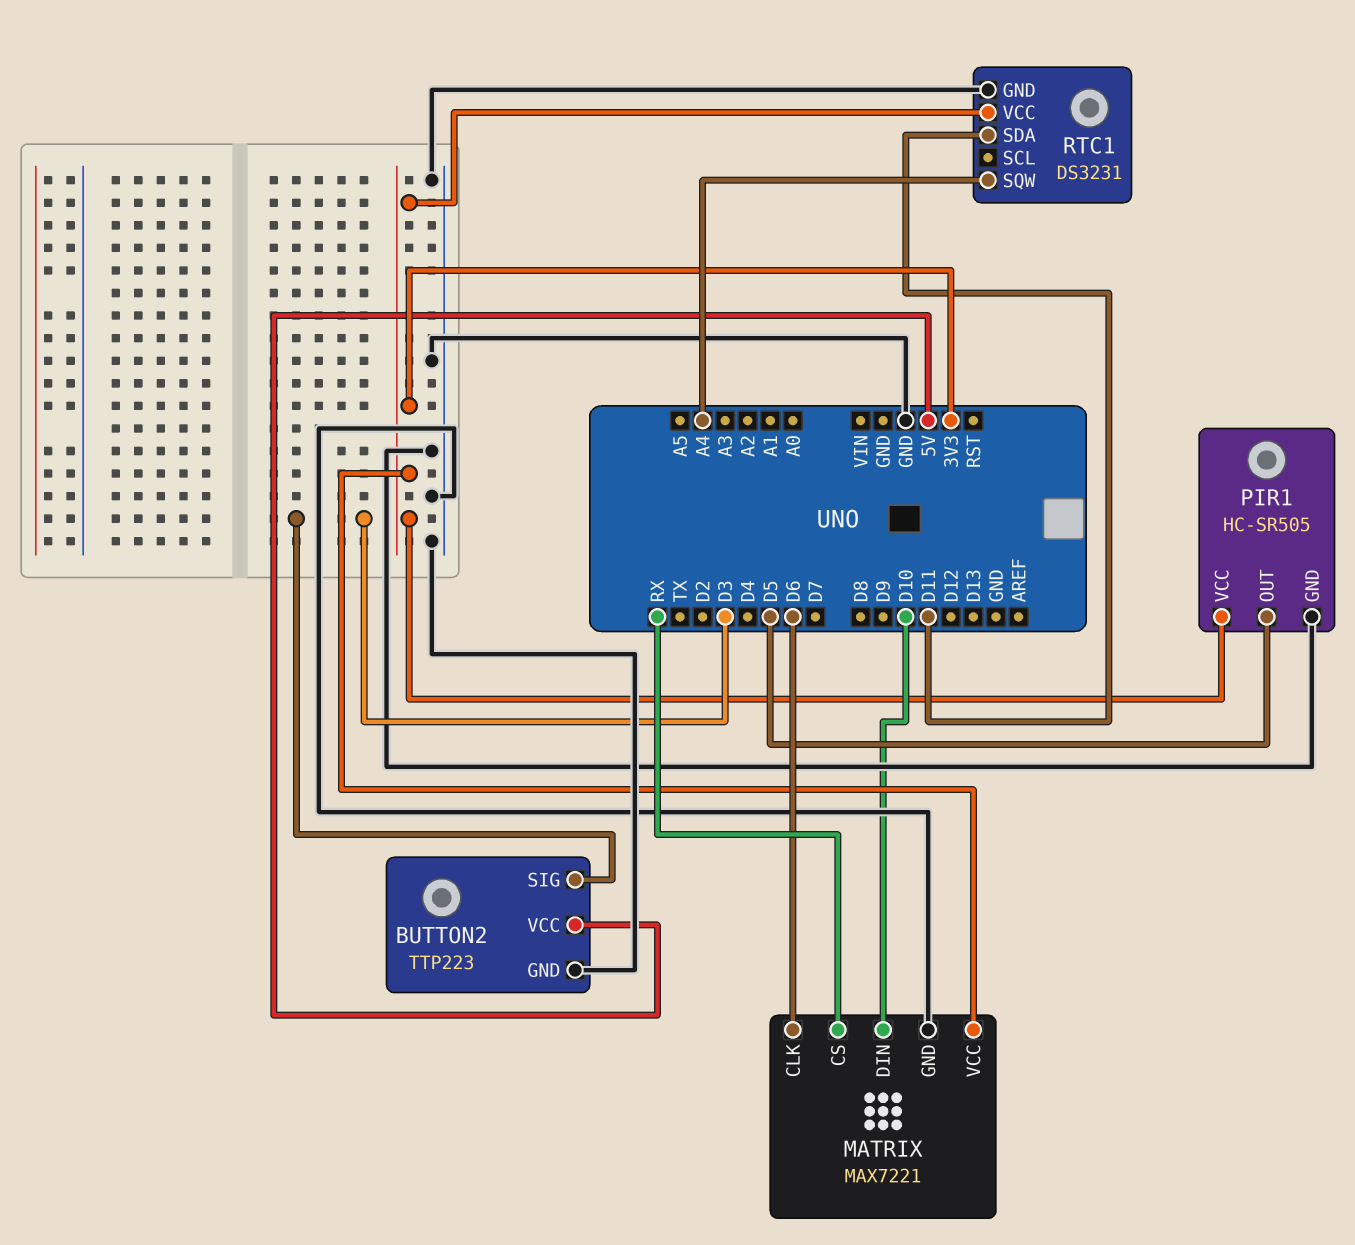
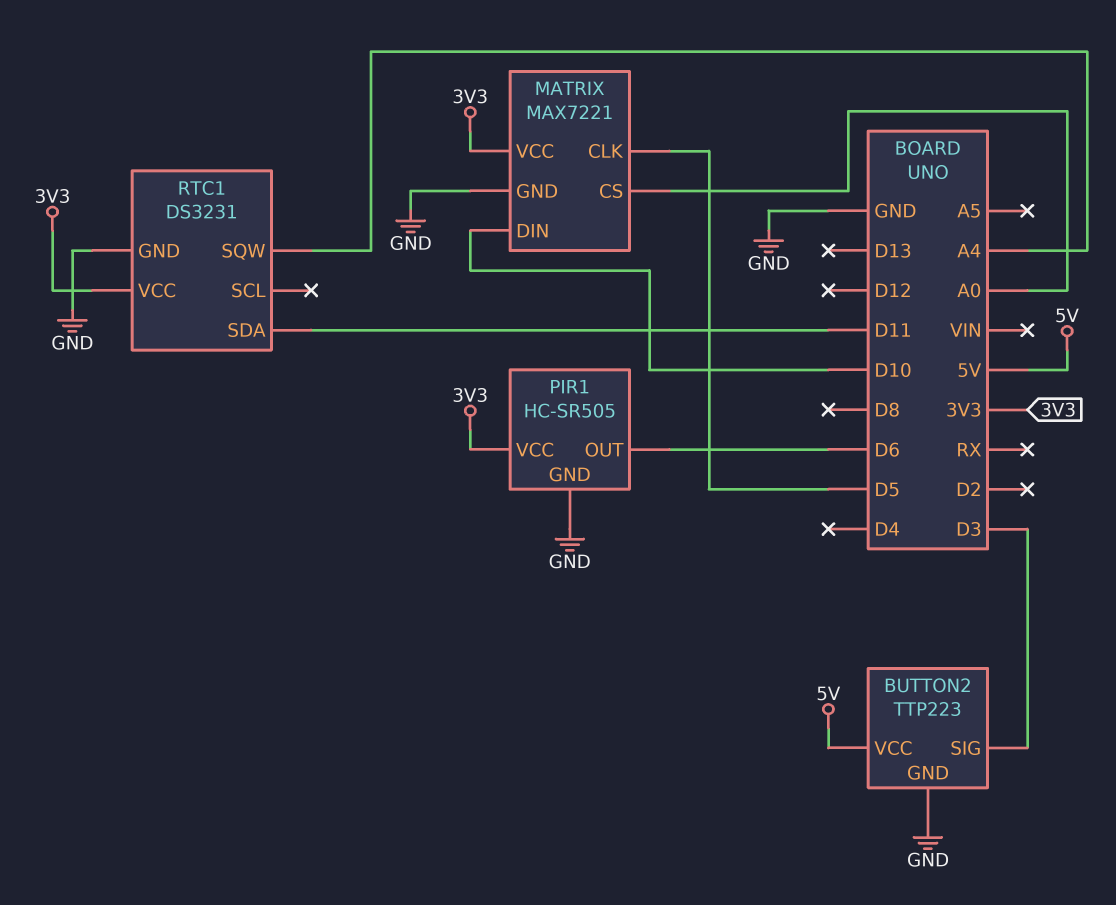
MATRIX pin CLK: D6 -> D5
MATRIX pin CS: RX -> A0
PIR1 pin OUT: D5 -> D6

